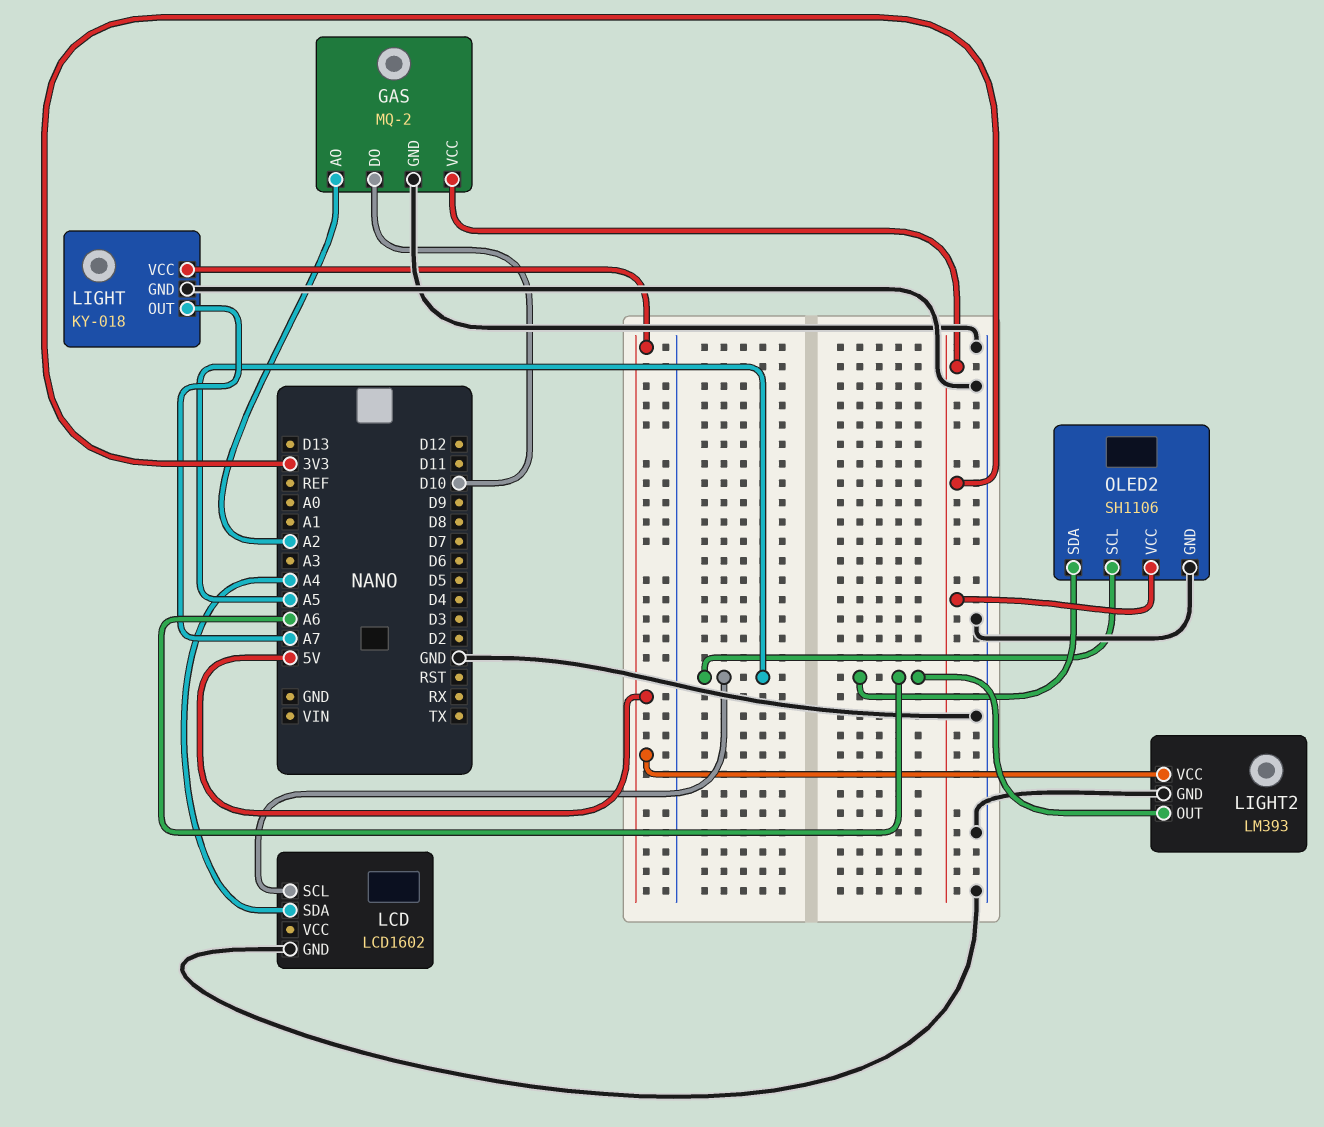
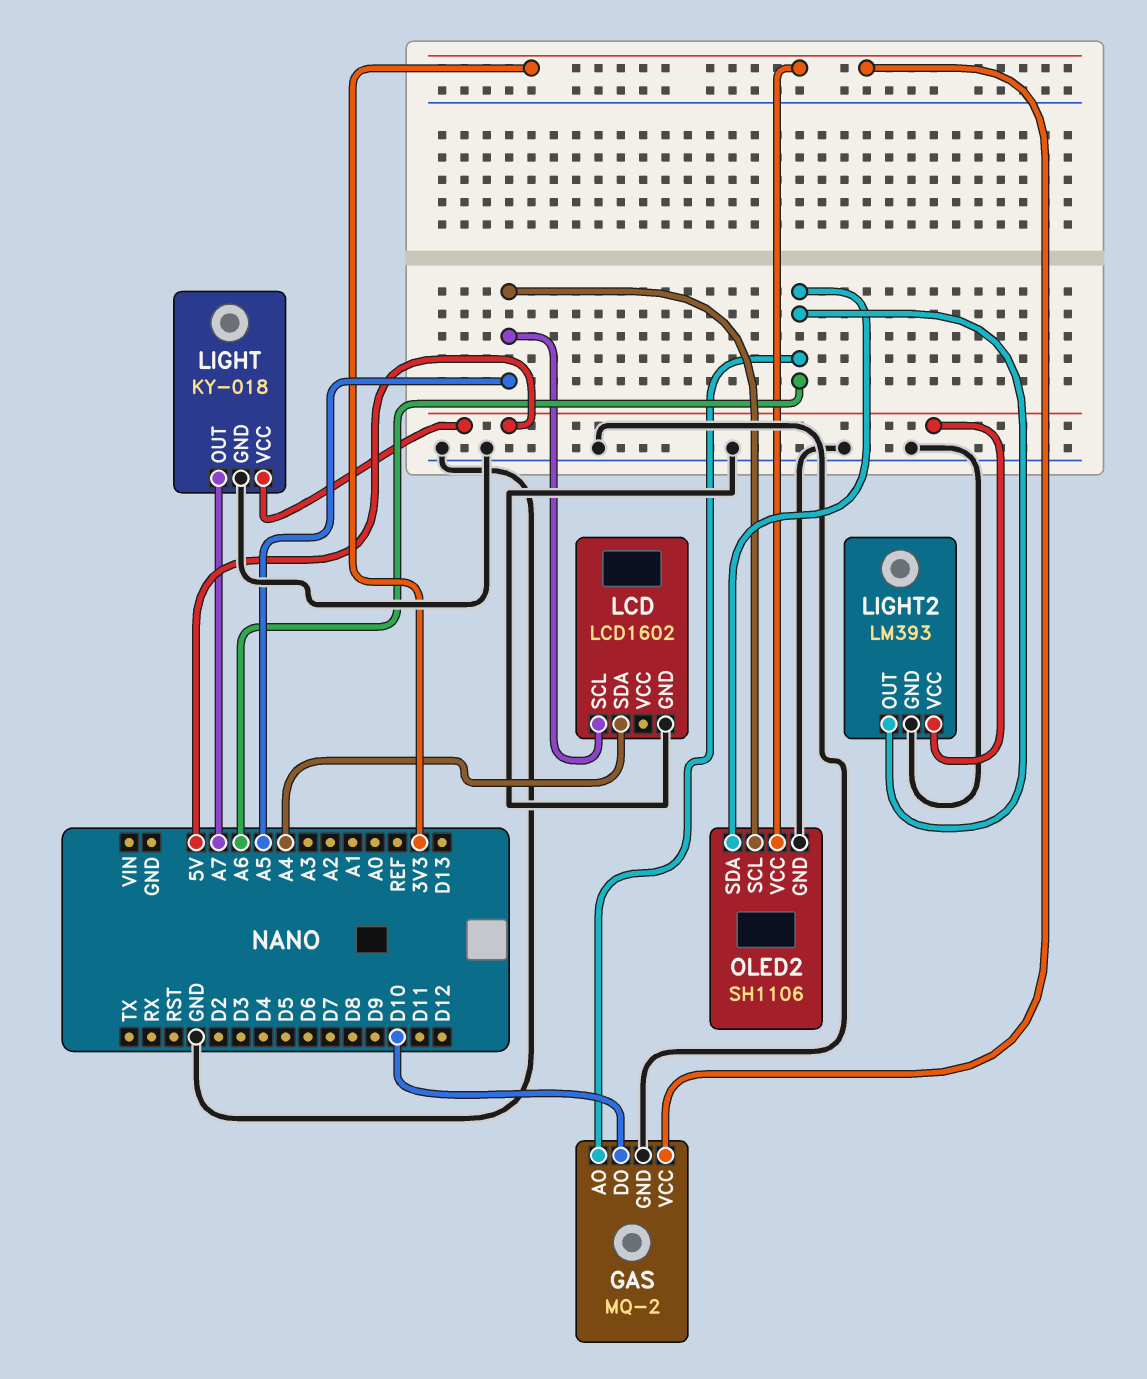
GAS pin AO: A2 -> A6

